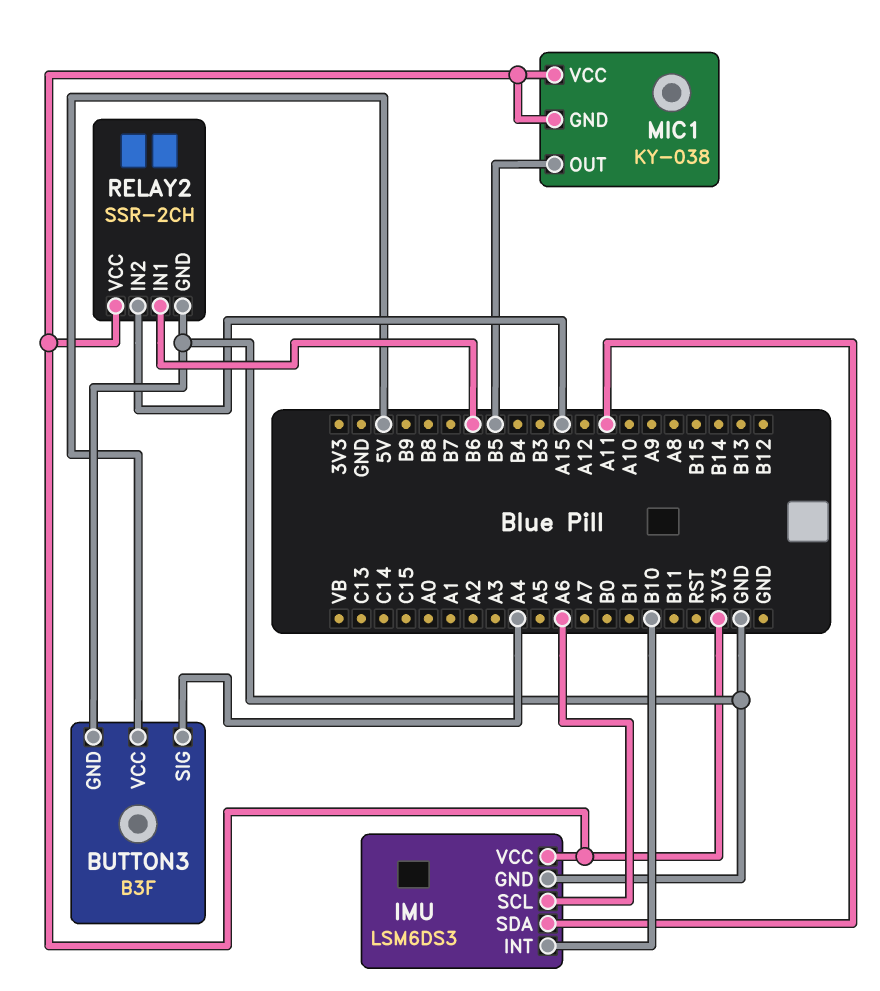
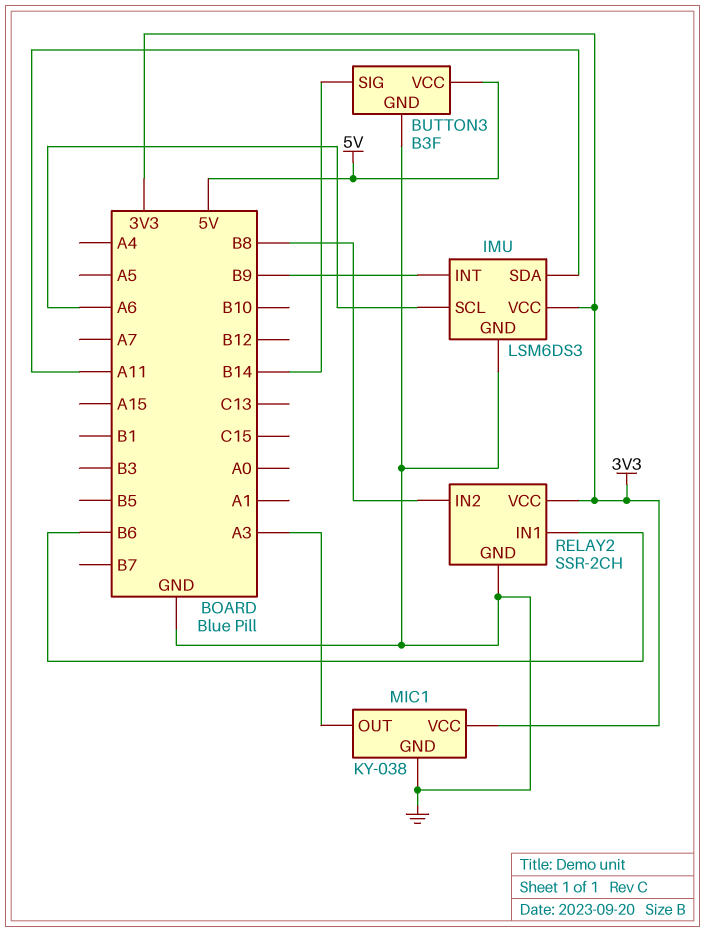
BUTTON3 pin SIG: A4 -> B14
IMU pin INT: B10 -> B9
MIC1 pin GND: 3V3 -> GND
MIC1 pin OUT: B5 -> A3
RELAY2 pin IN2: A15 -> B8

